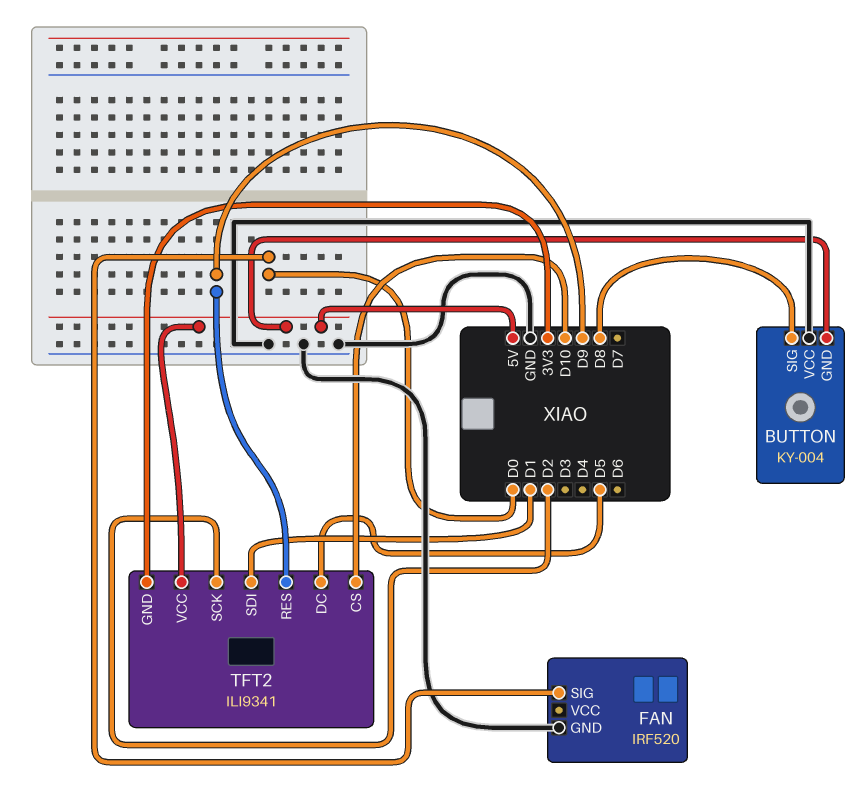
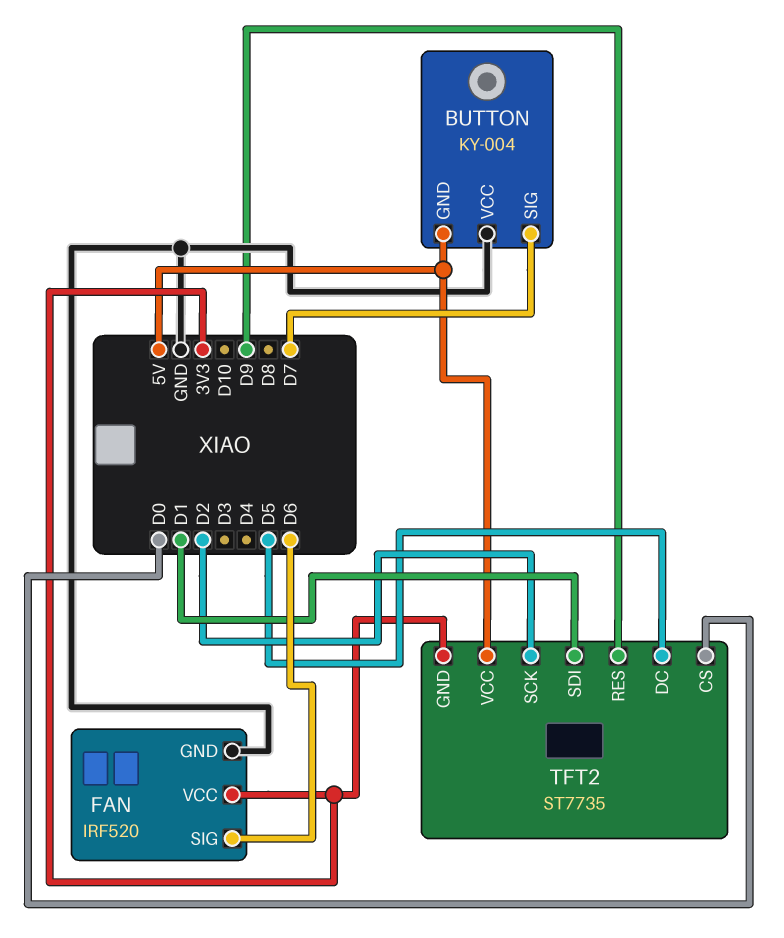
BUTTON pin SIG: D8 -> D7
FAN pin SIG: D0 -> D6
FAN pin VCC: none -> 3V3
TFT2: ILI9341 -> ST7735
TFT2 pin CS: D10 -> D0

